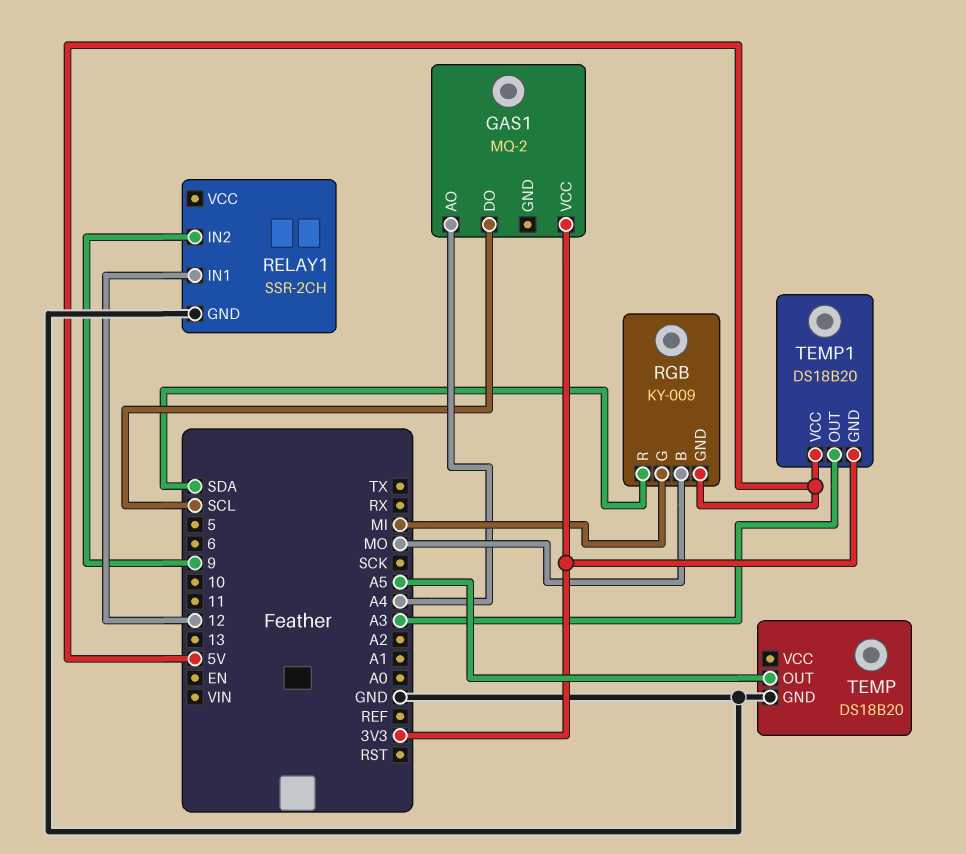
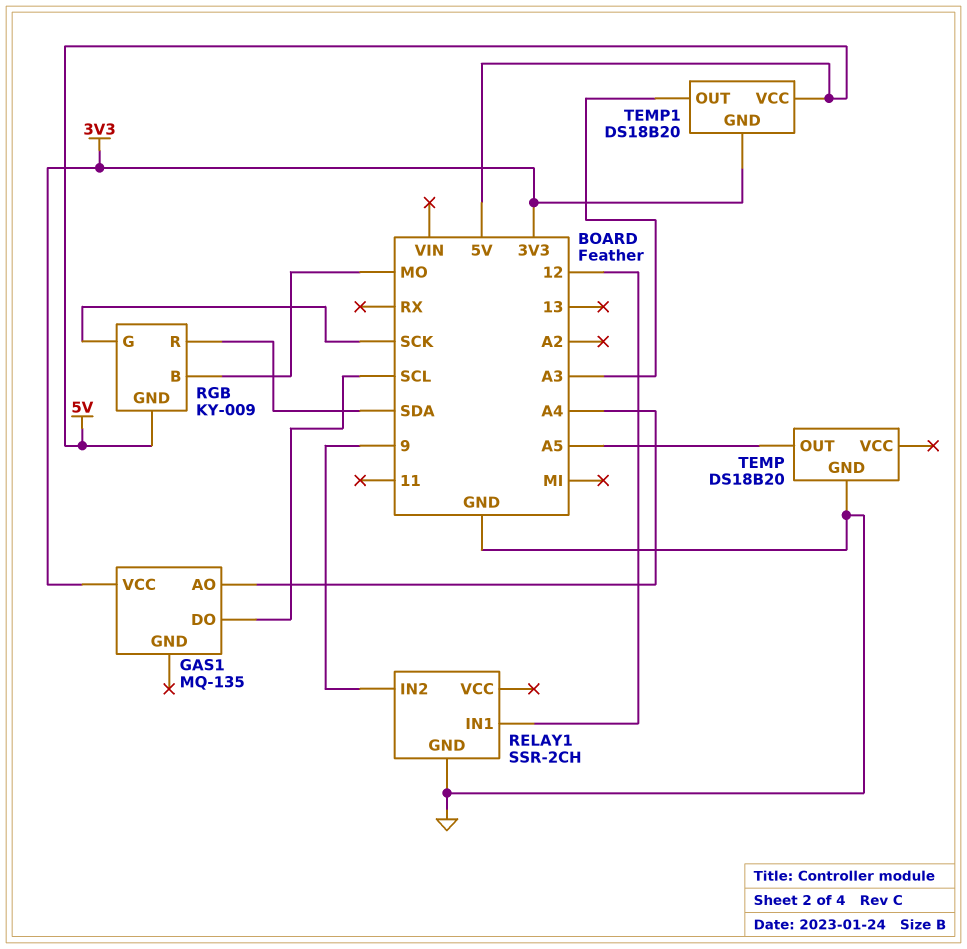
GAS1: MQ-2 -> MQ-135
RGB pin G: MI -> SCK

